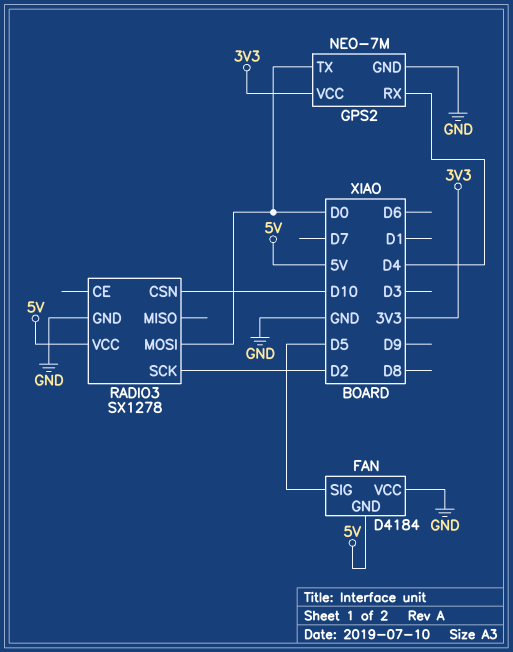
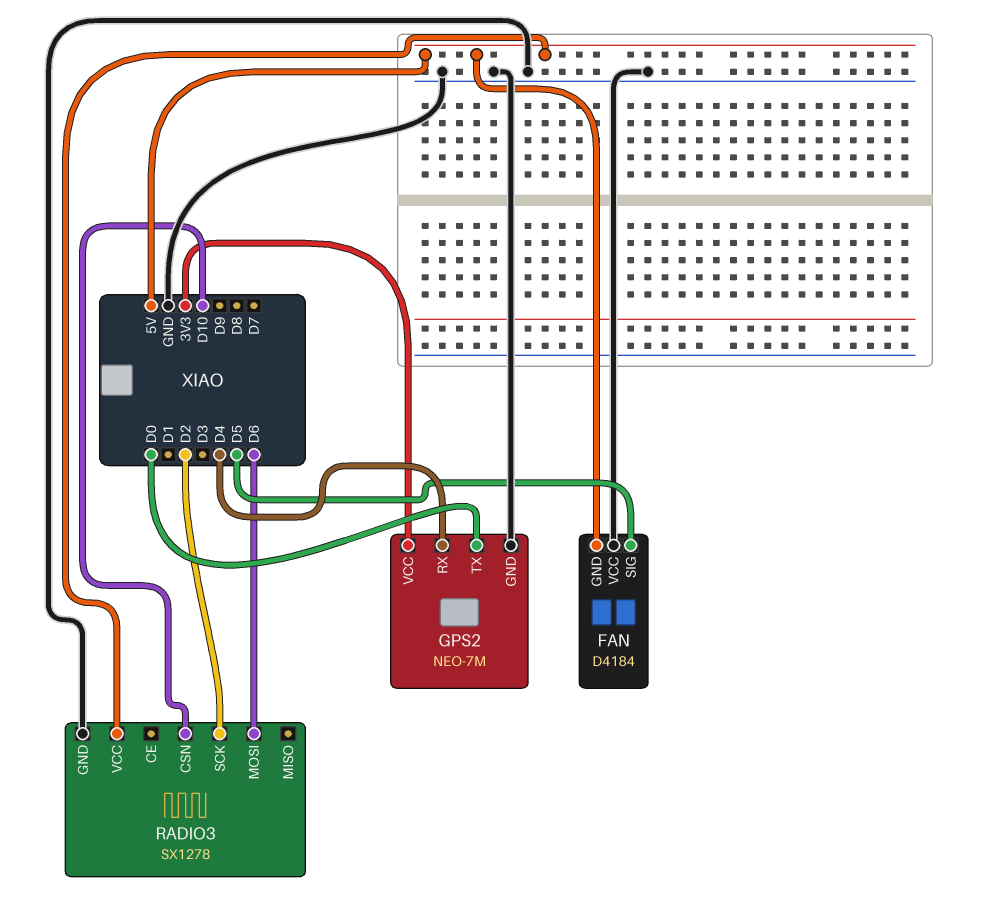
RADIO3 pin MOSI: D0 -> D6

